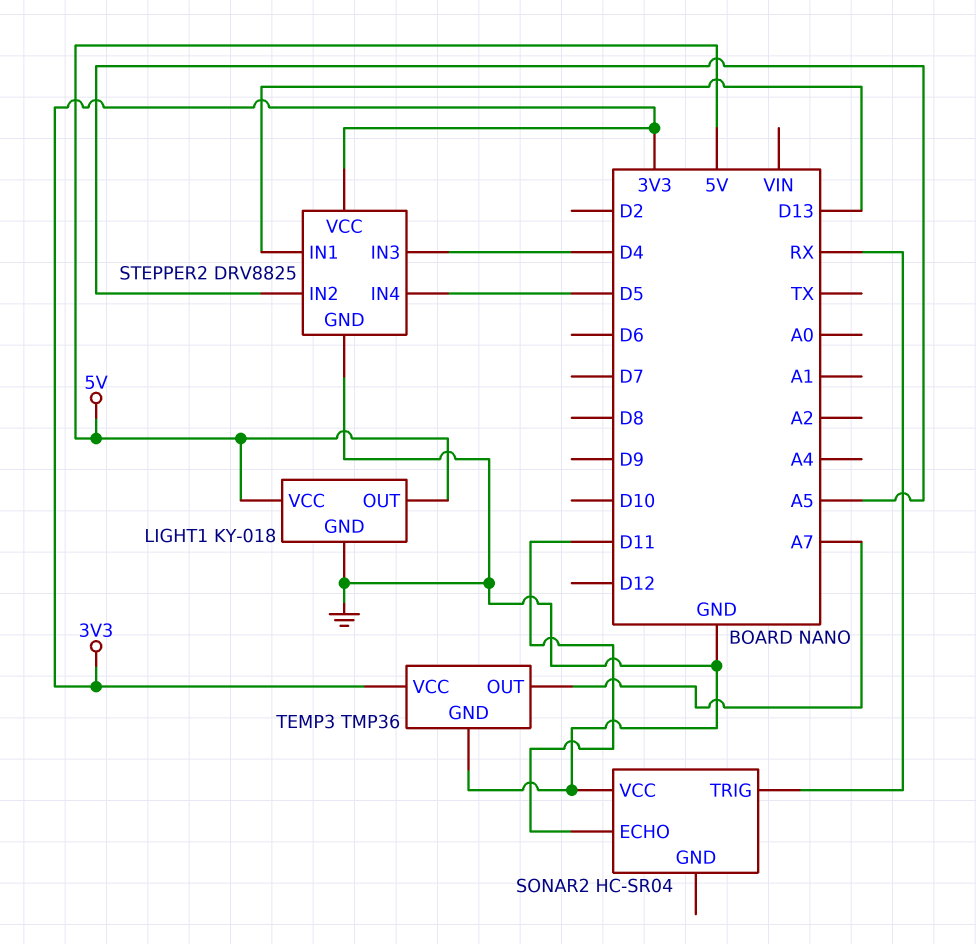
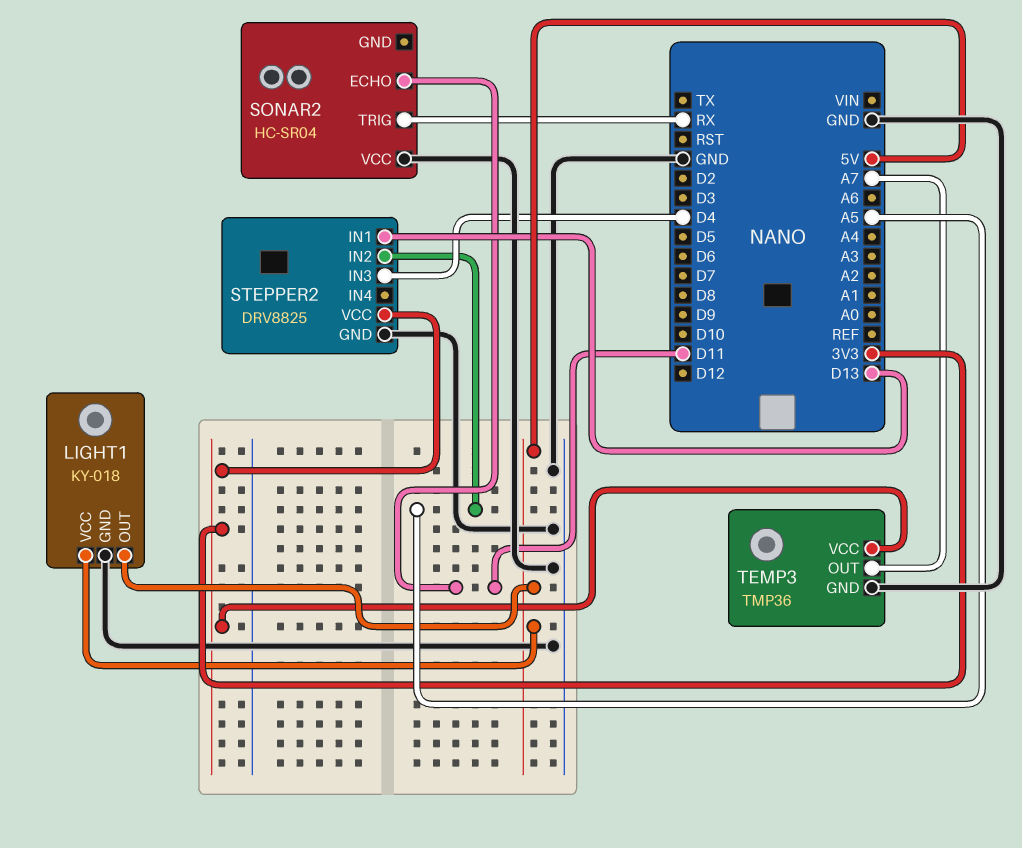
STEPPER2 pin IN4: D5 -> none

